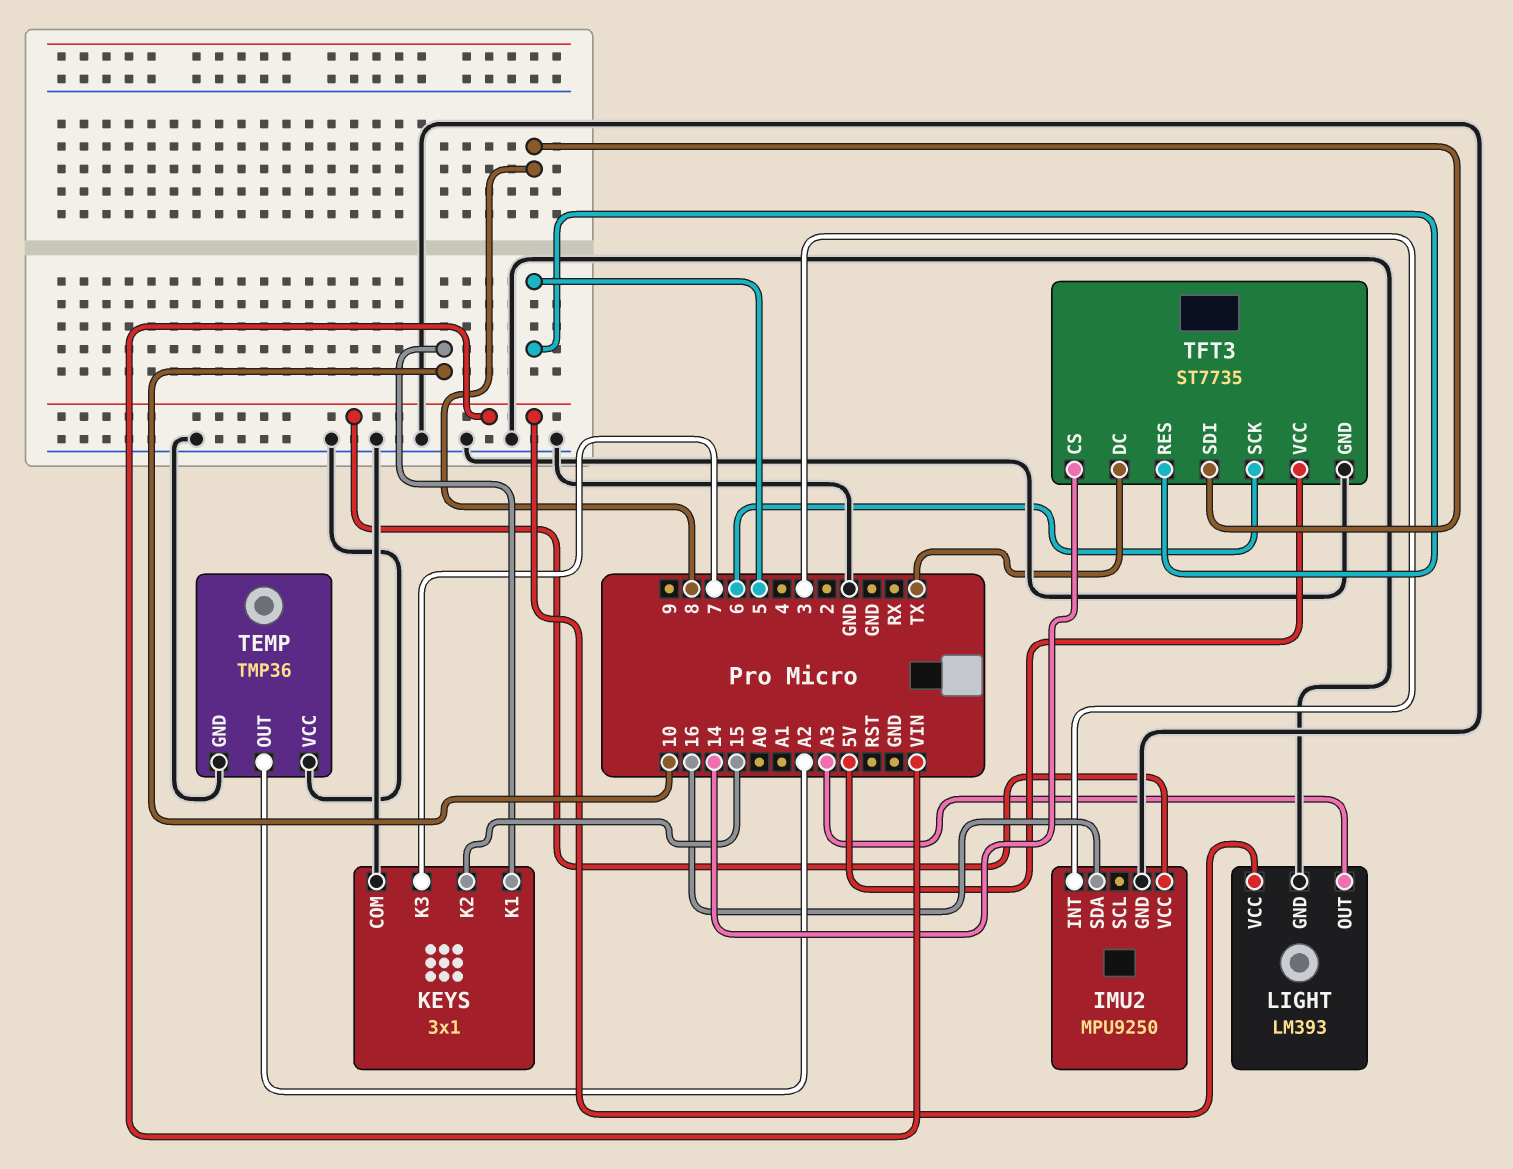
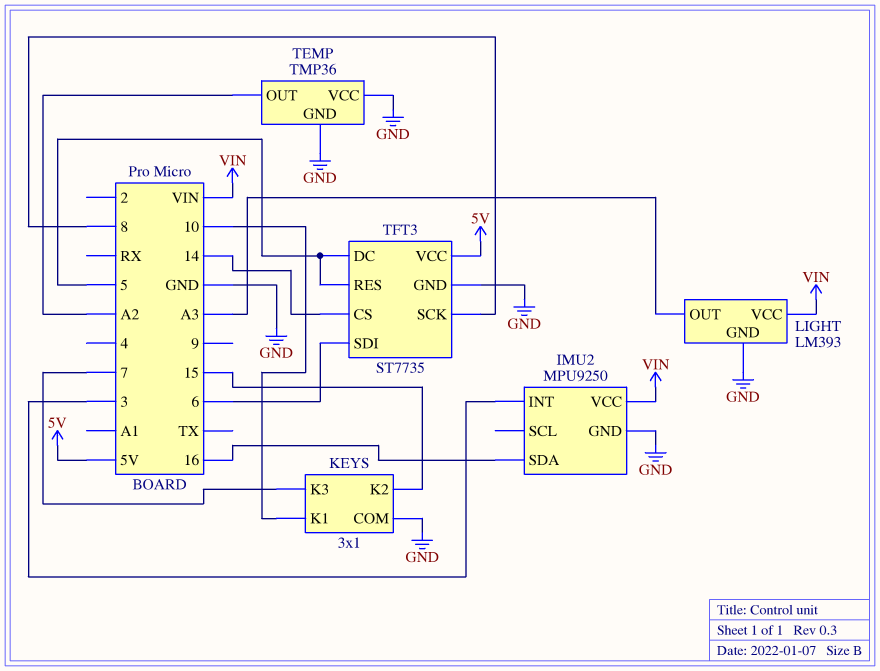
TFT3 pin DC: TX -> 5
TFT3 pin SCK: 6 -> 8
TFT3 pin SDI: 8 -> 6

